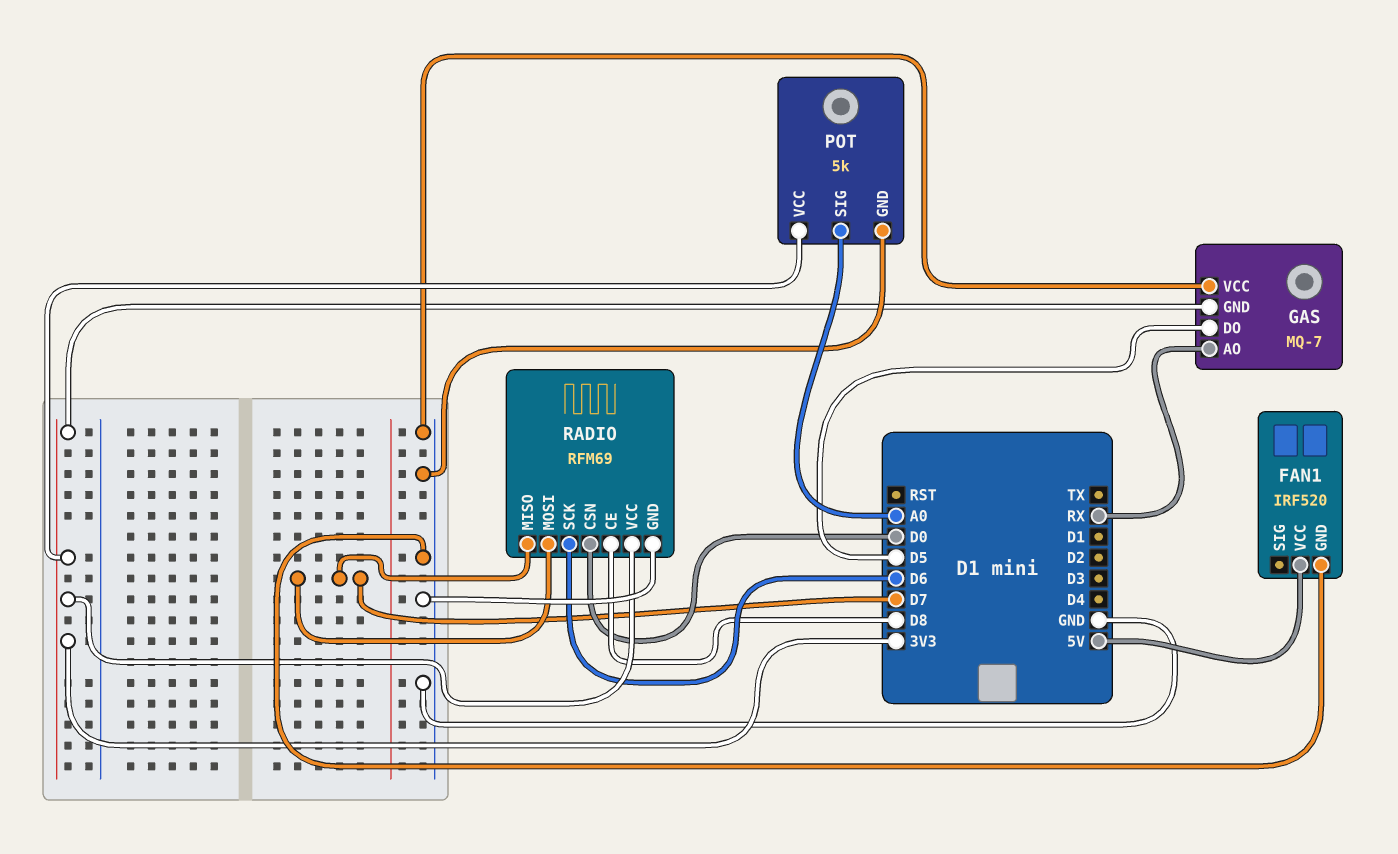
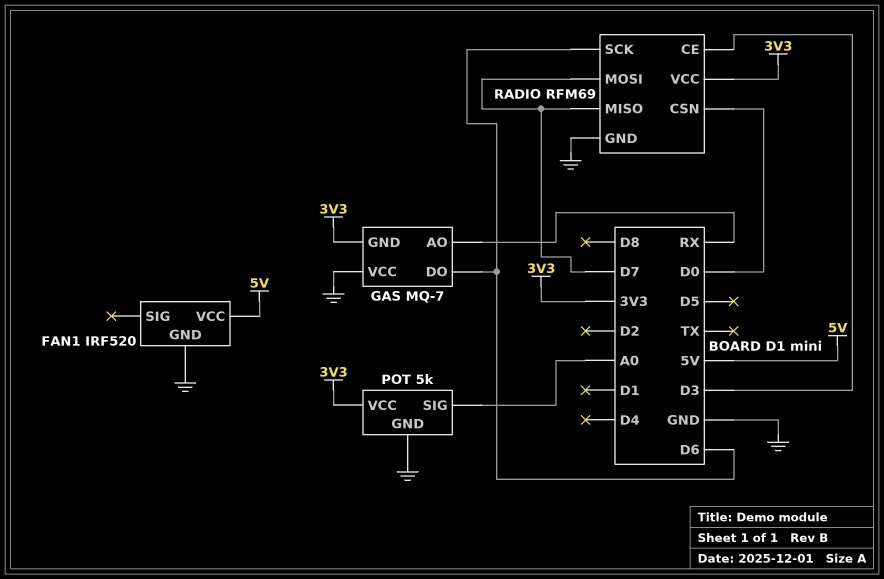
GAS pin DO: D5 -> D6
RADIO pin CE: D8 -> D3

